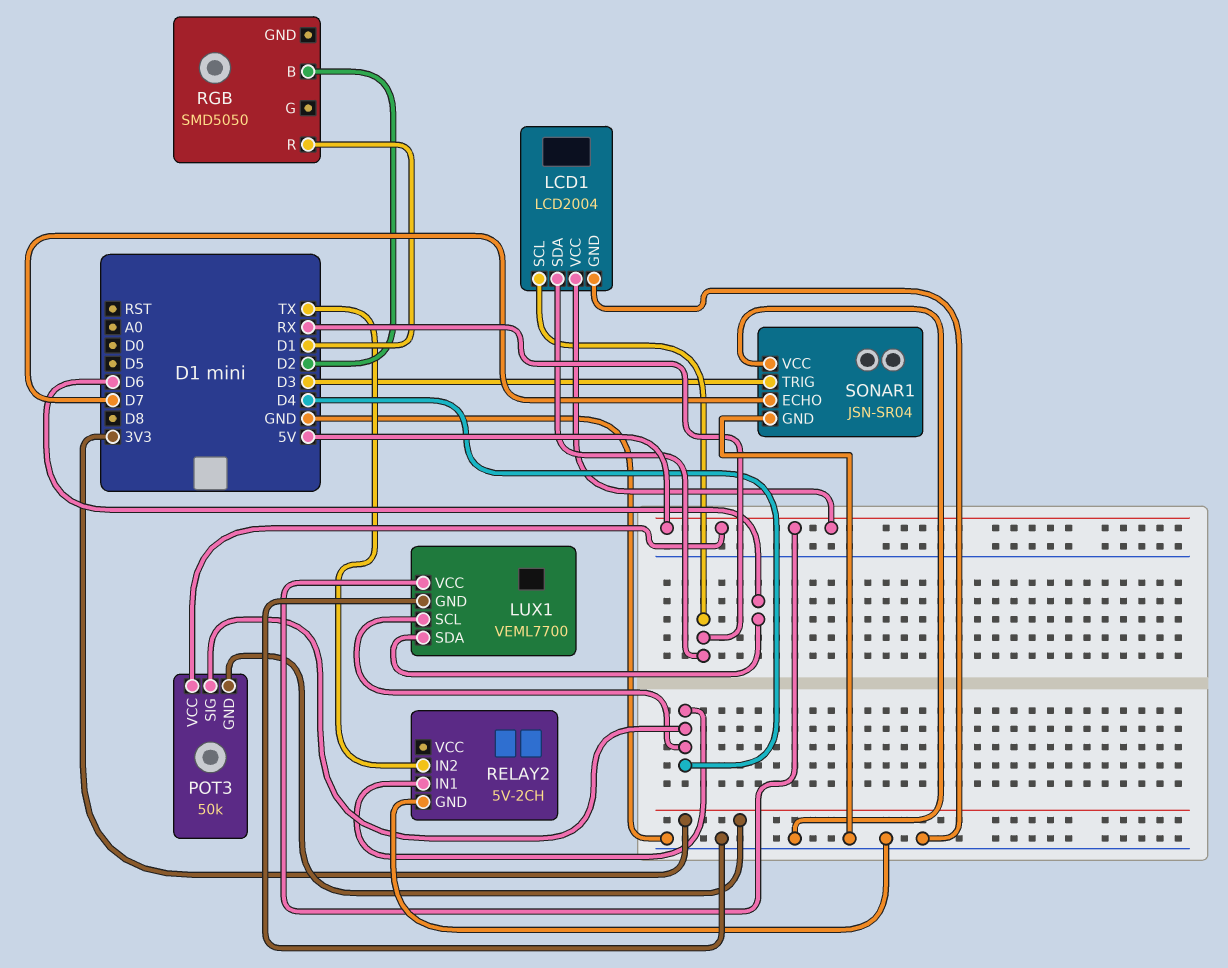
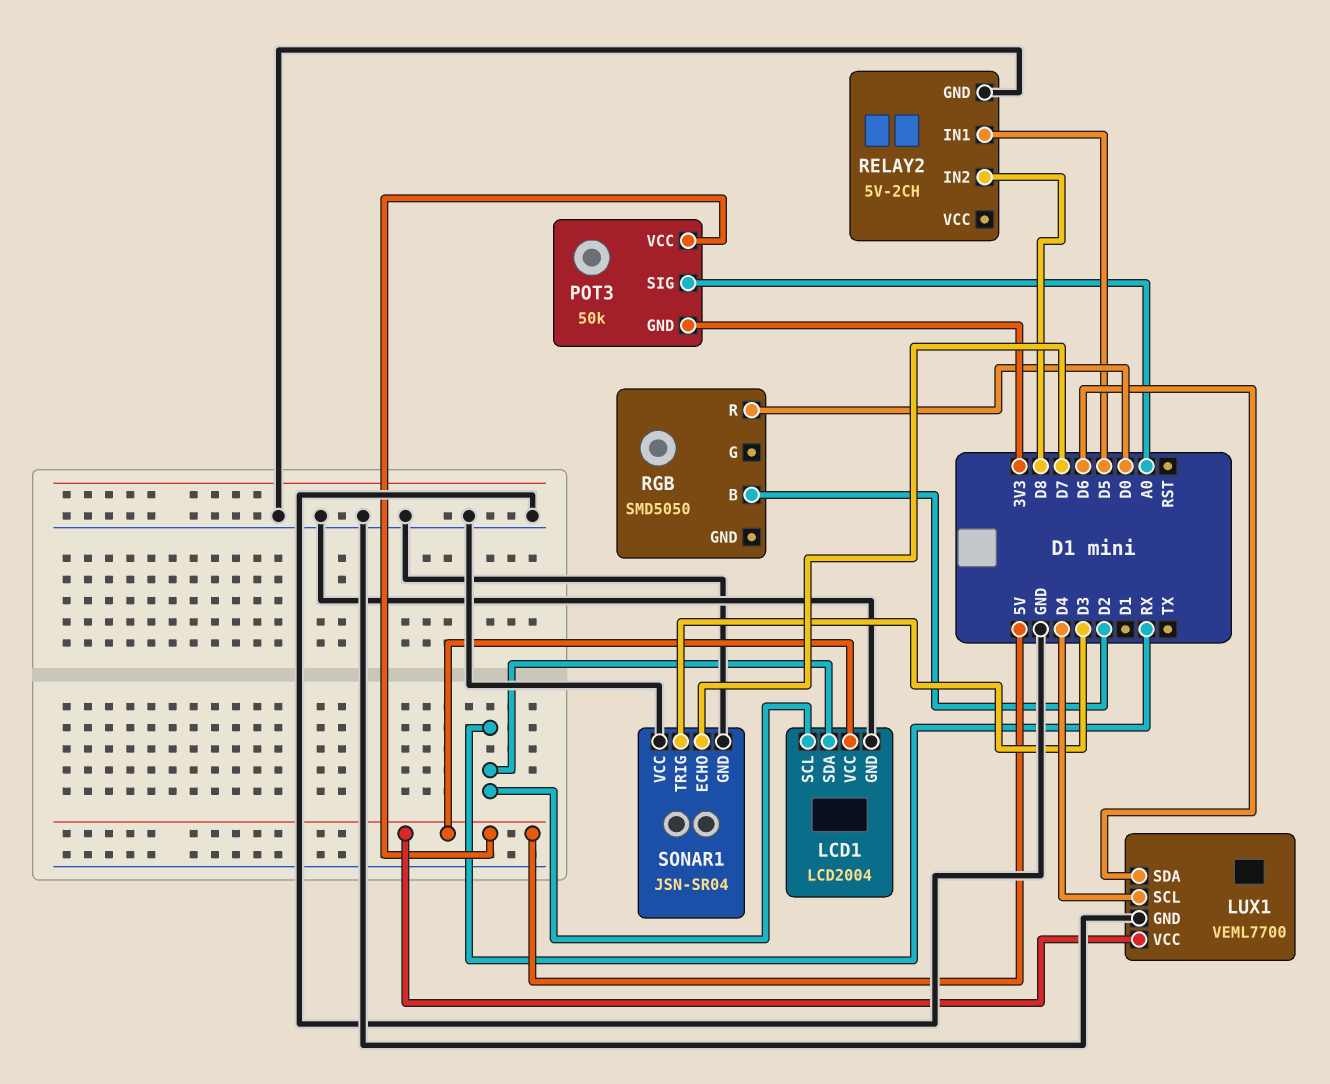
POT3 pin SIG: D4 -> A0
RELAY2 pin IN1: D4 -> D5
RELAY2 pin IN2: TX -> D8
RGB pin R: D1 -> D0

